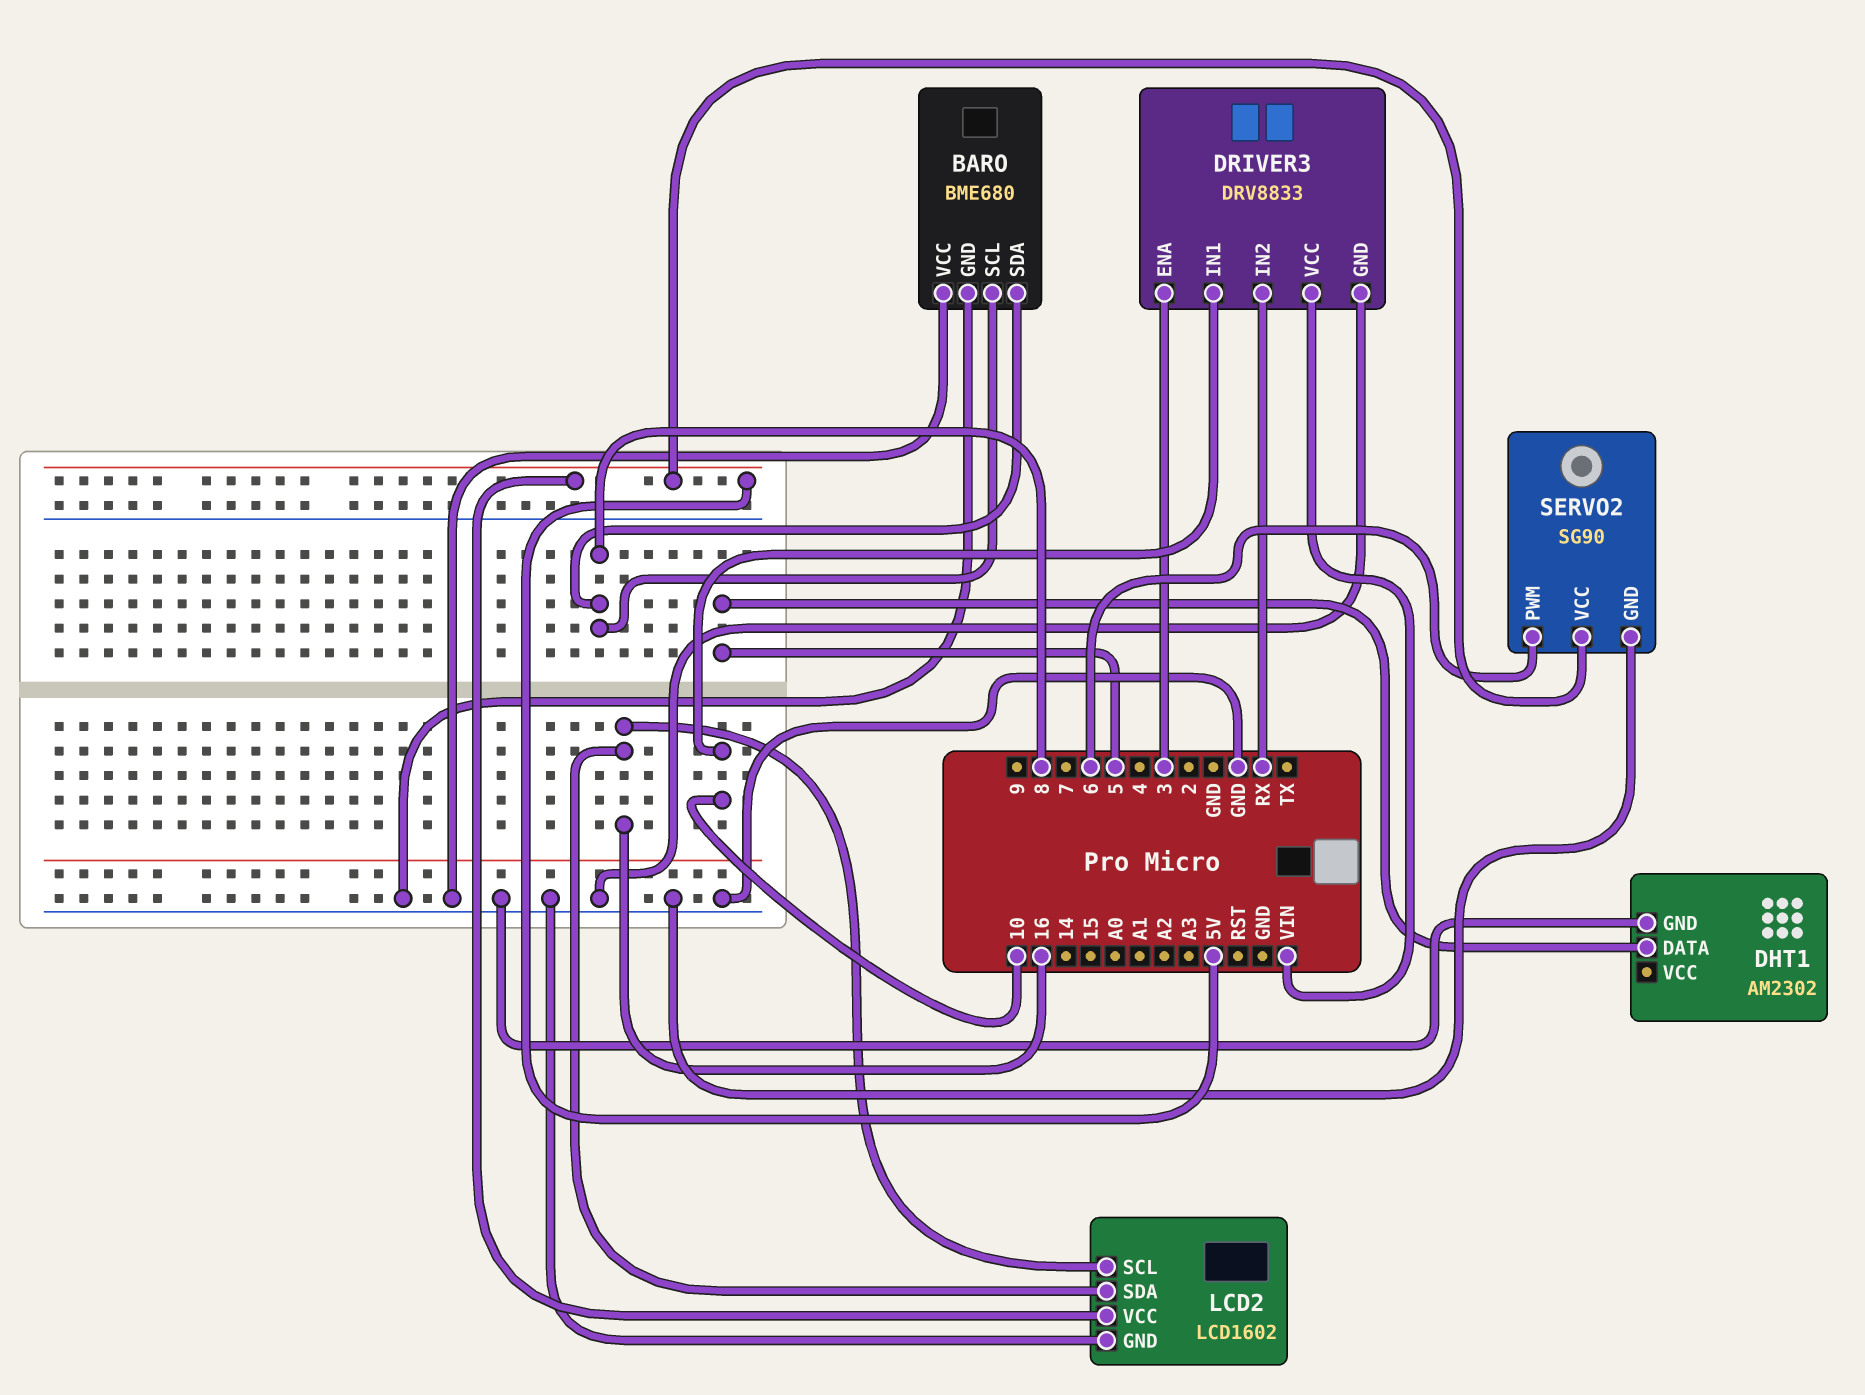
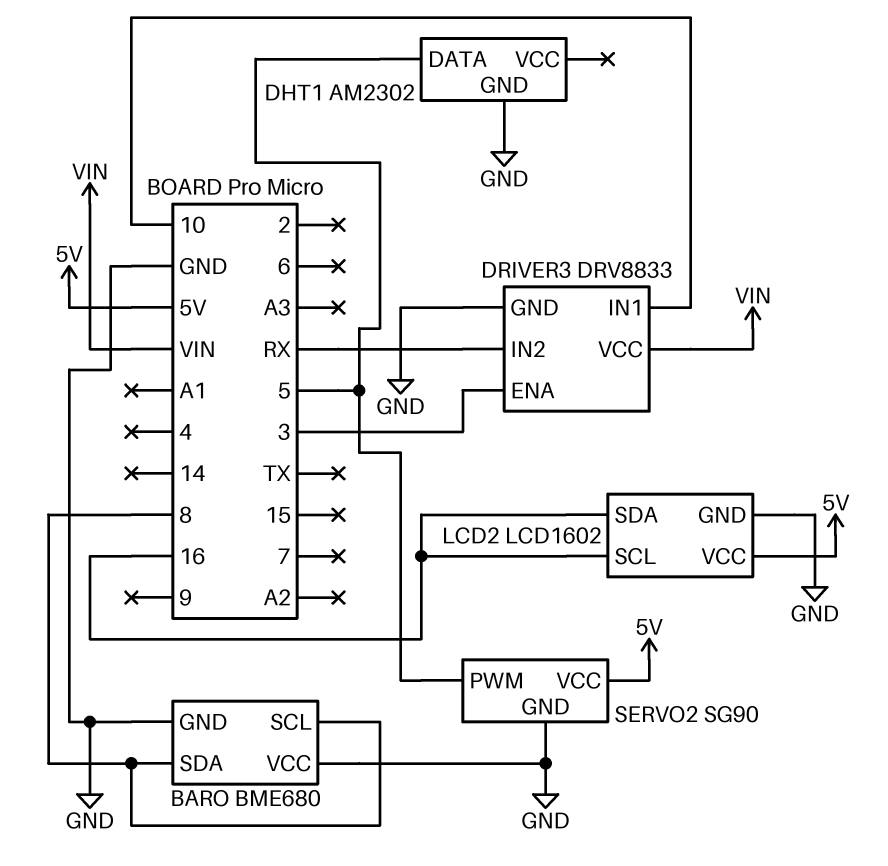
SERVO2 pin PWM: 6 -> 5

